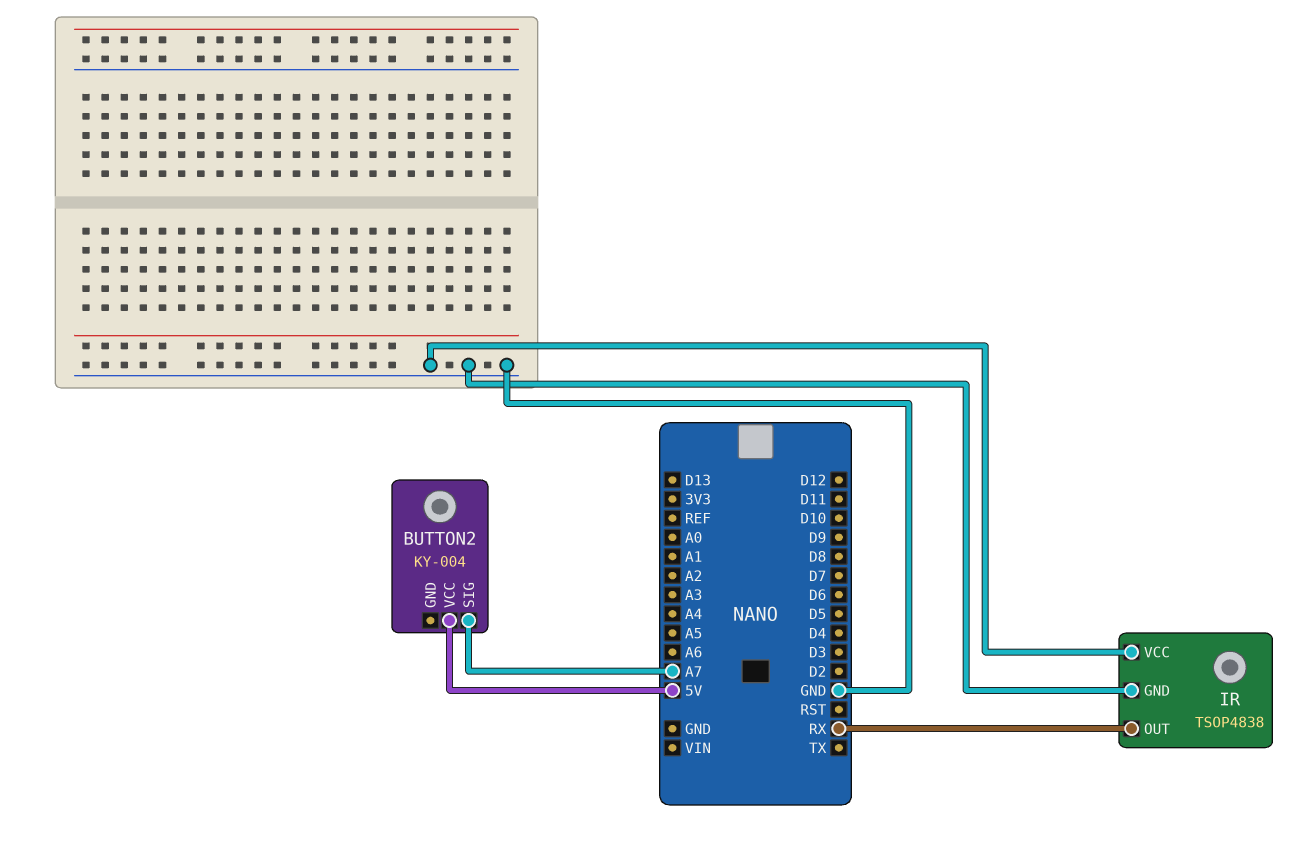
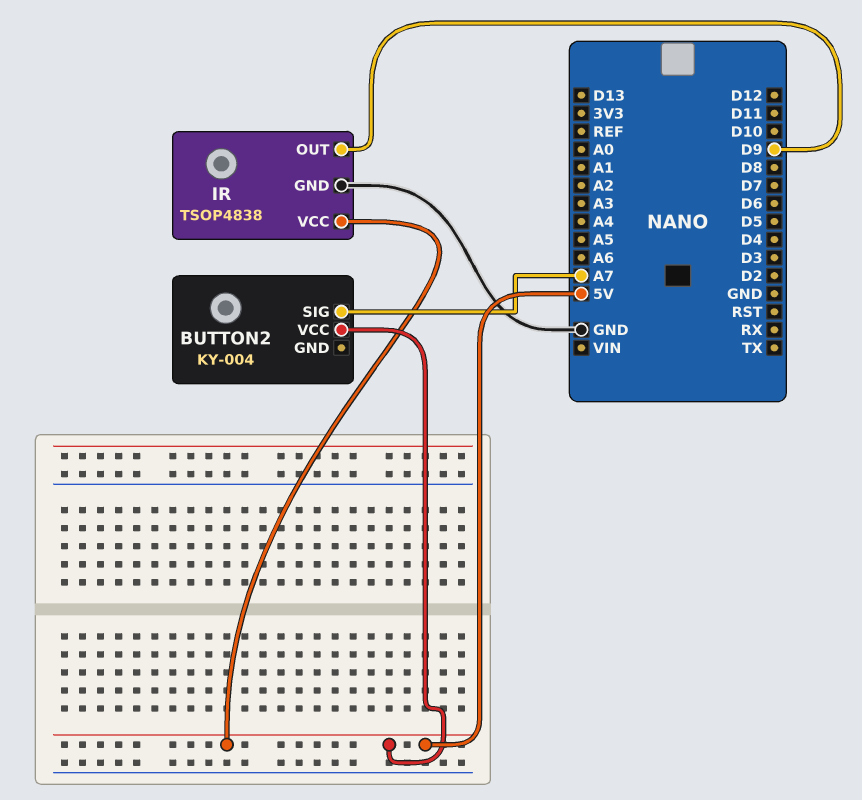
IR pin OUT: RX -> D9
IR pin VCC: GND -> 5V

